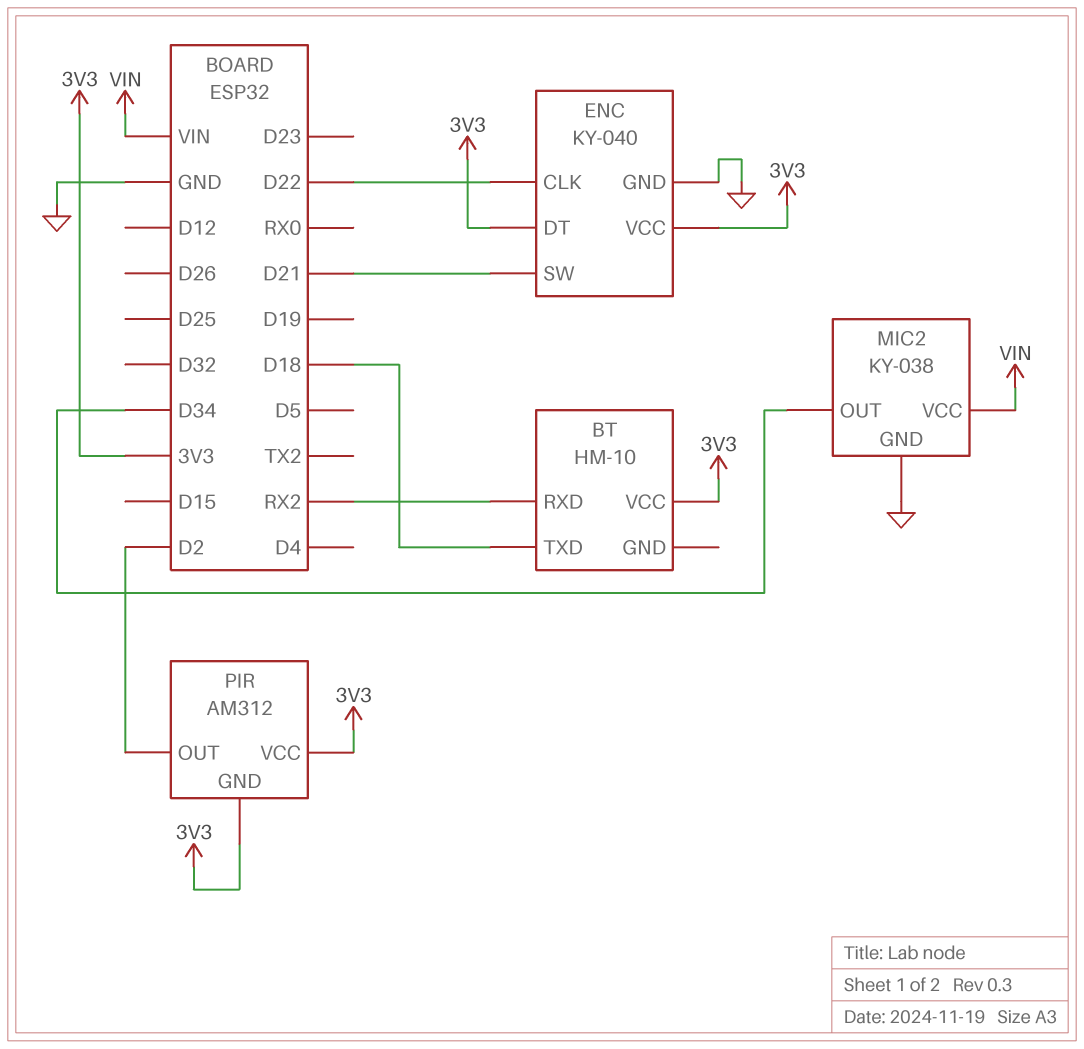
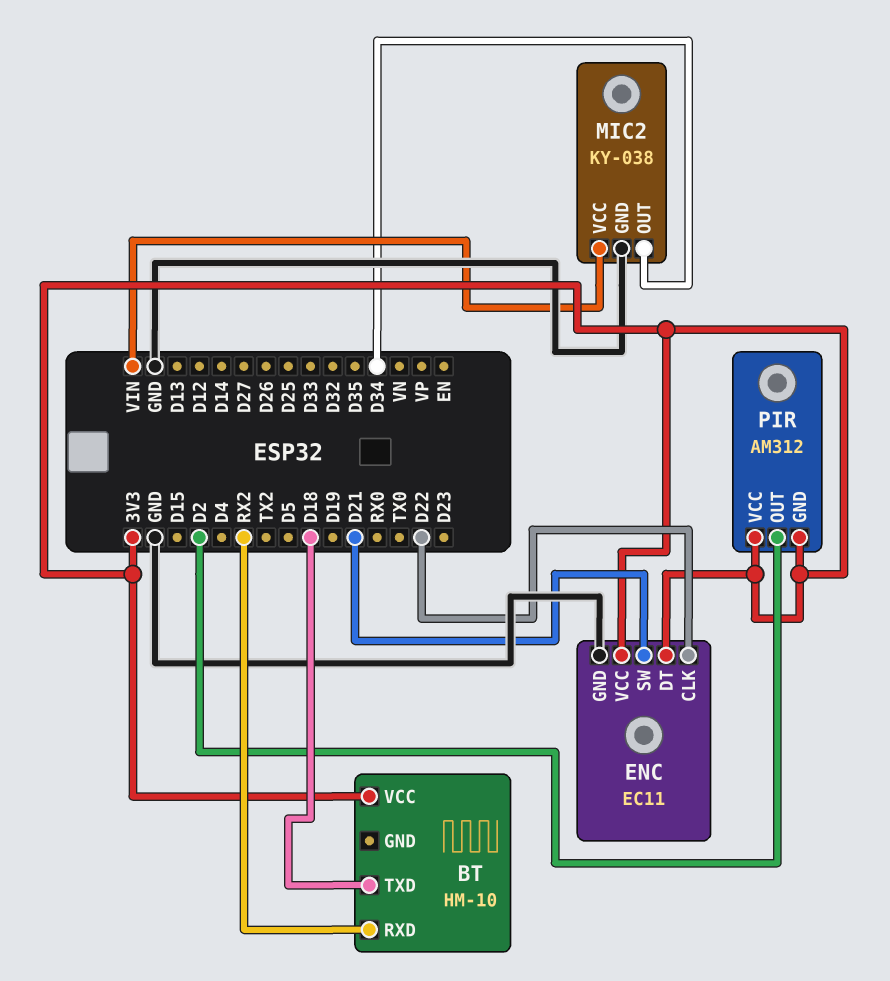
ENC: KY-040 -> EC11

